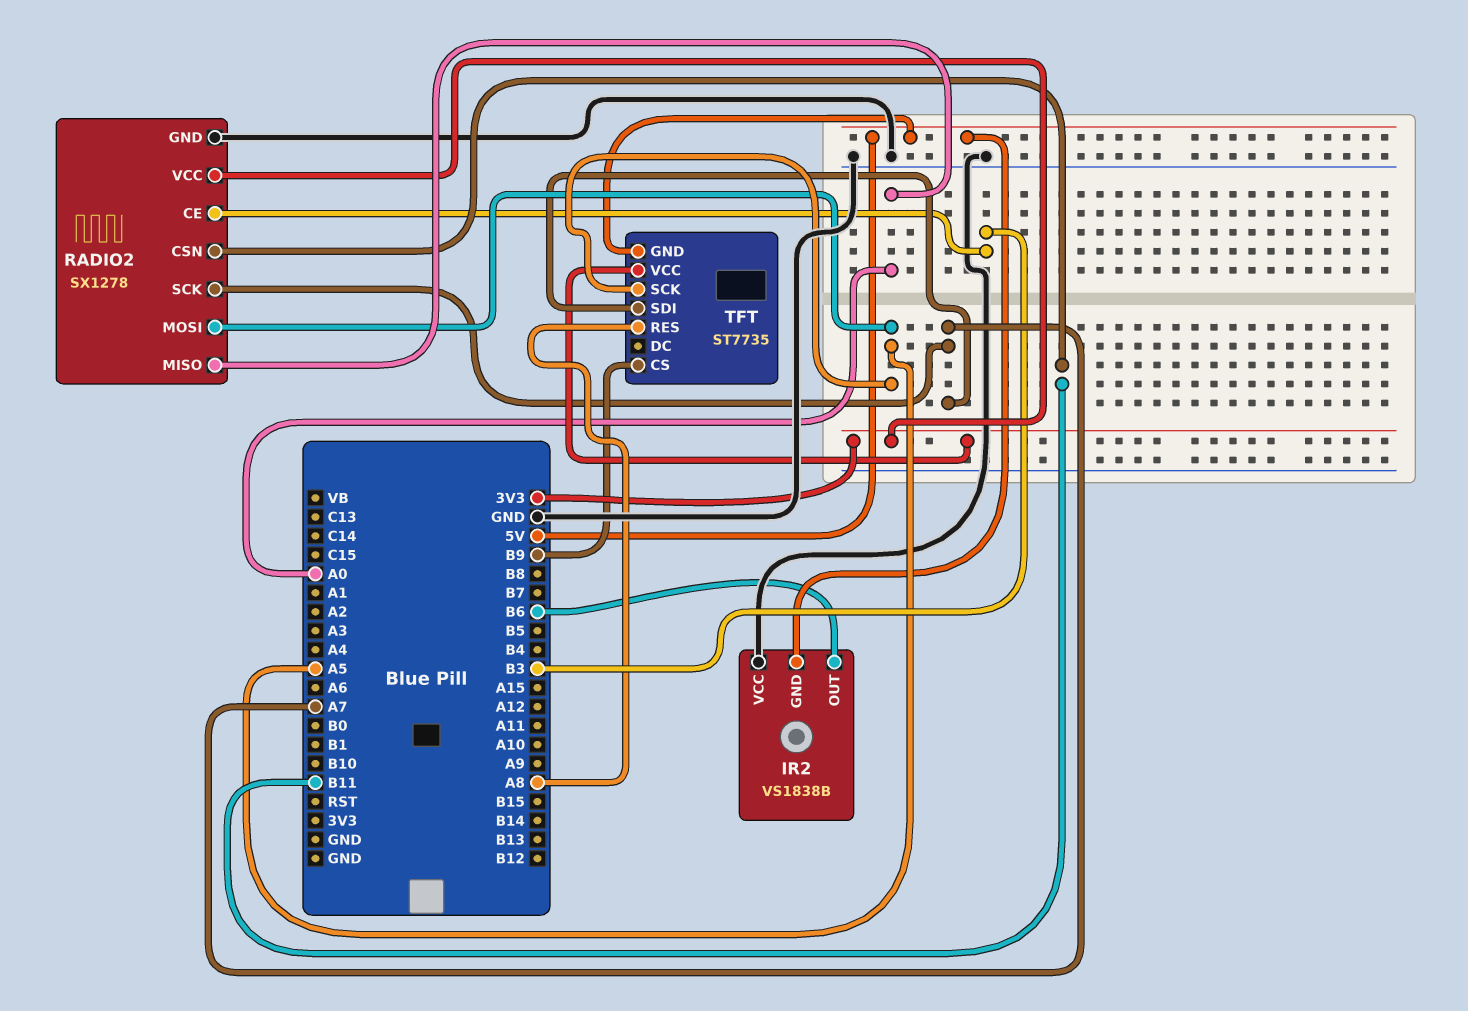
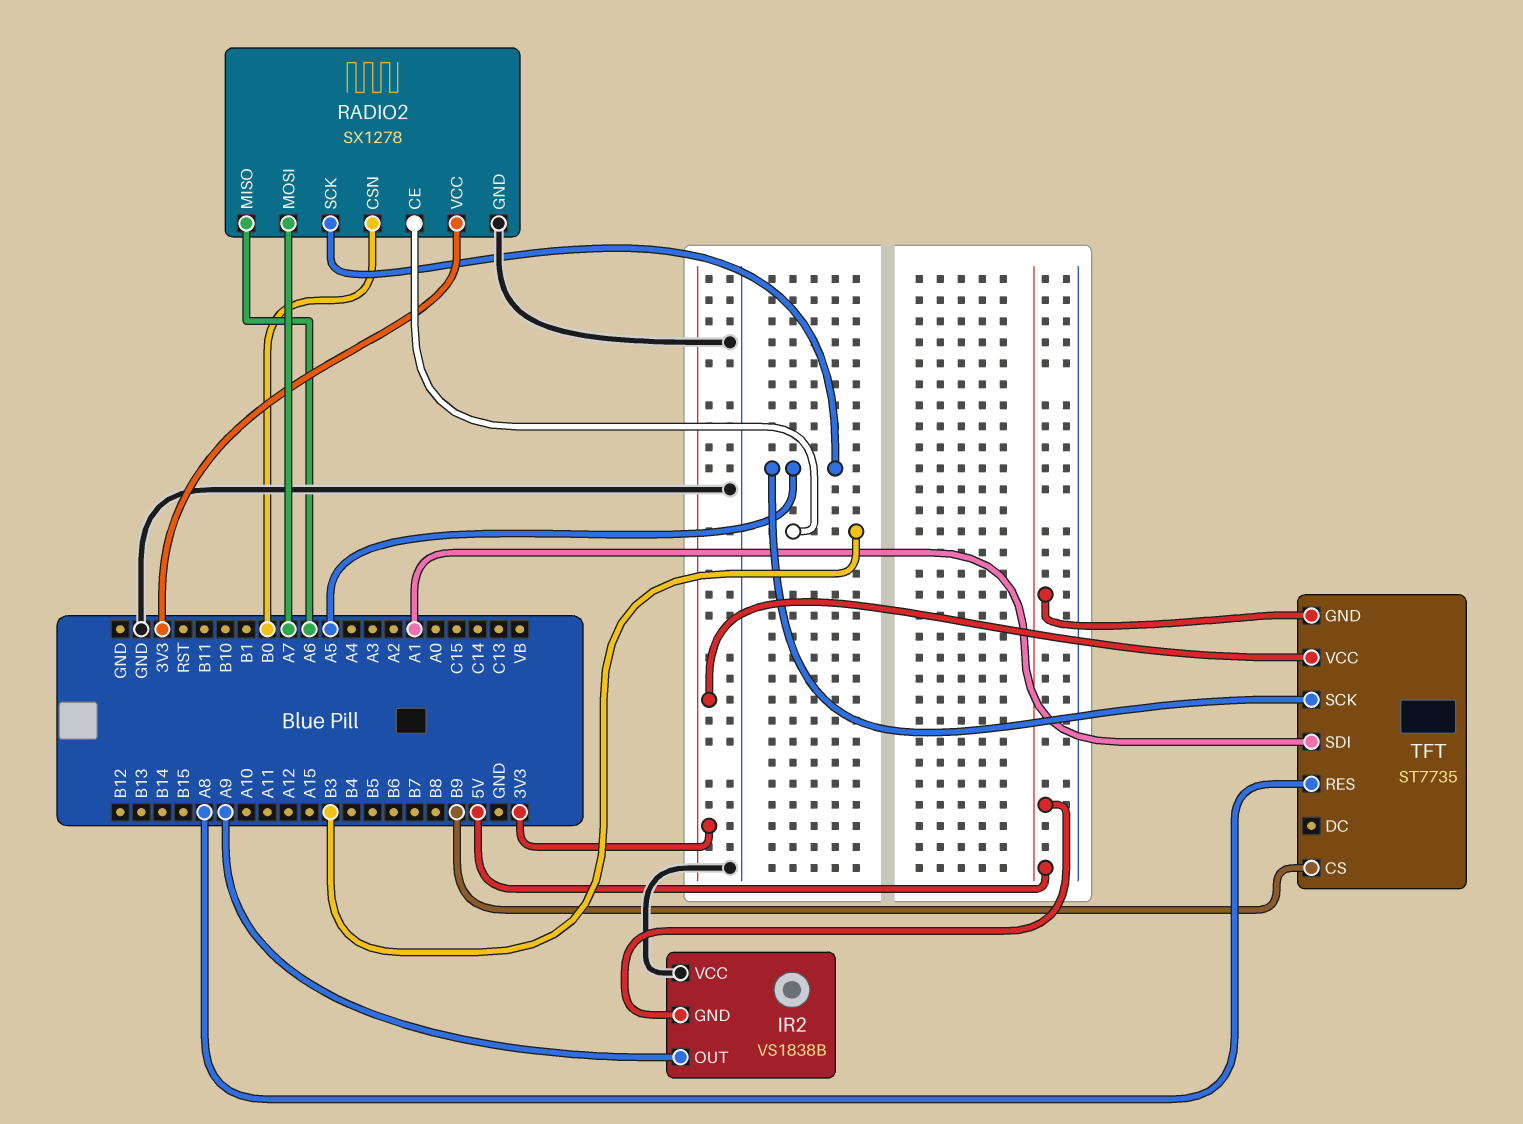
IR2 pin OUT: B6 -> A9
RADIO2 pin CSN: B11 -> B0
RADIO2 pin MISO: A0 -> A6
RADIO2 pin MOSI: A5 -> A7
RADIO2 pin SCK: A7 -> A5
TFT pin SDI: A7 -> A1

